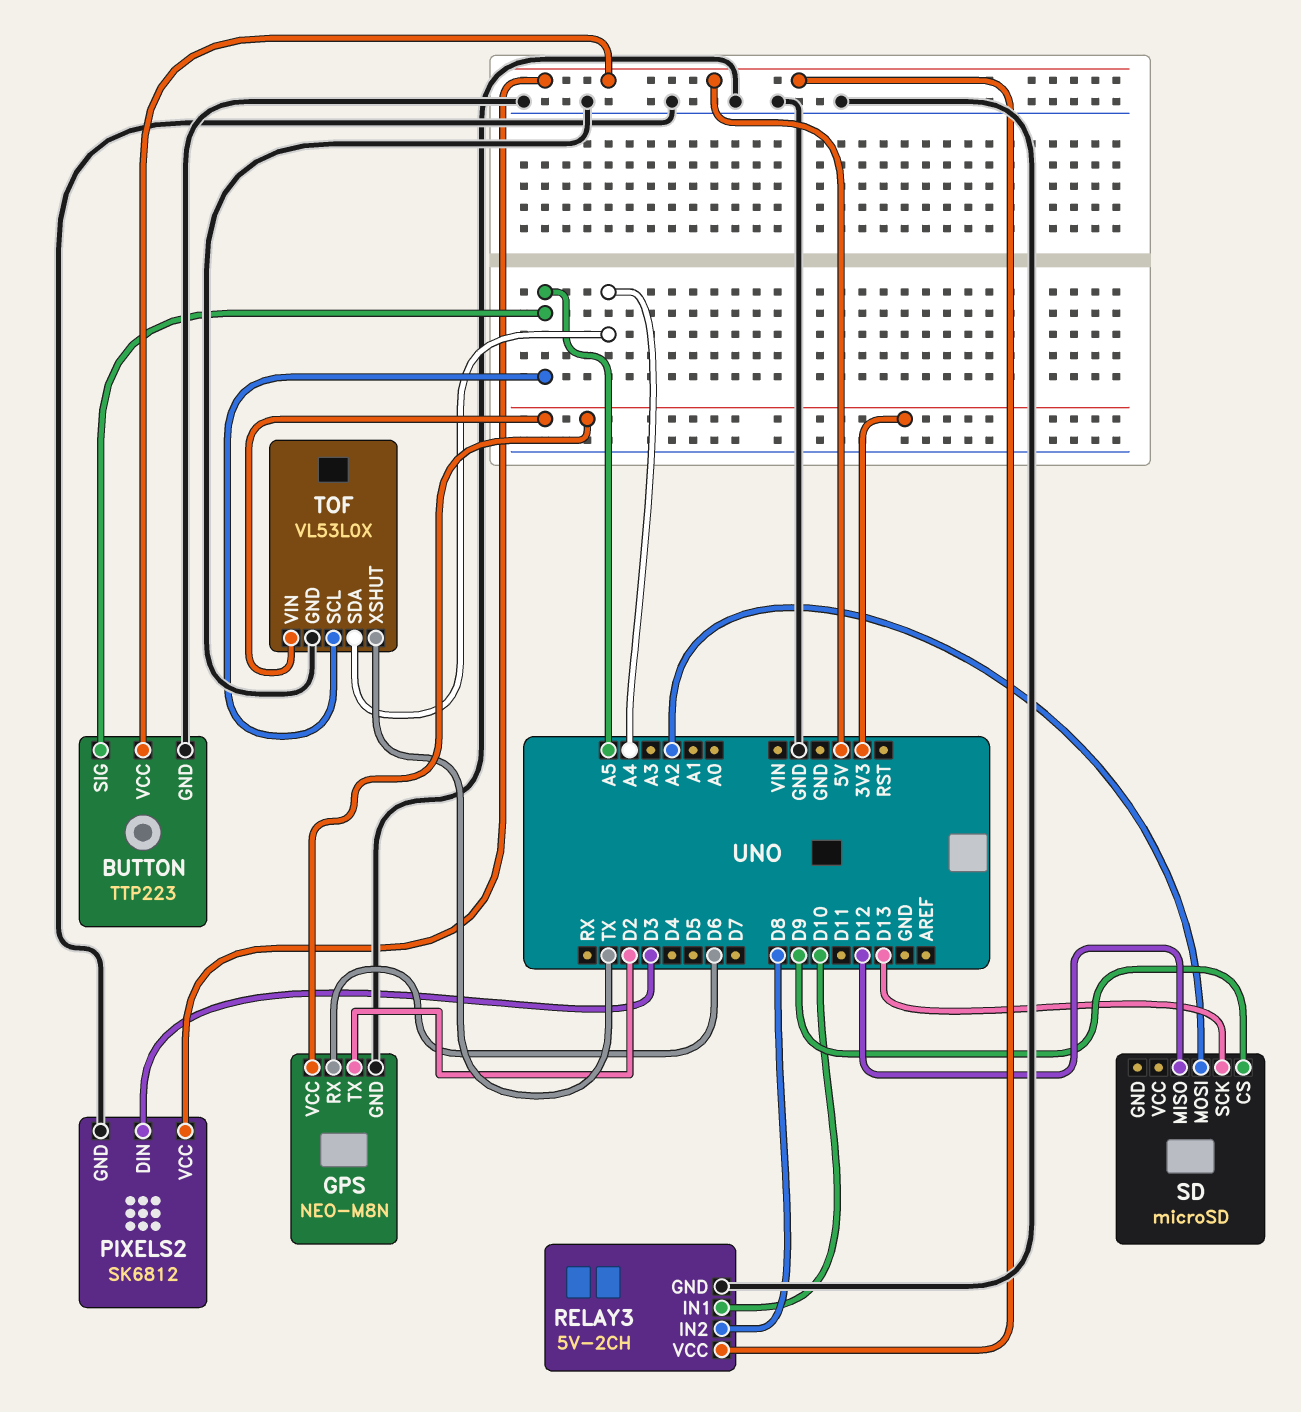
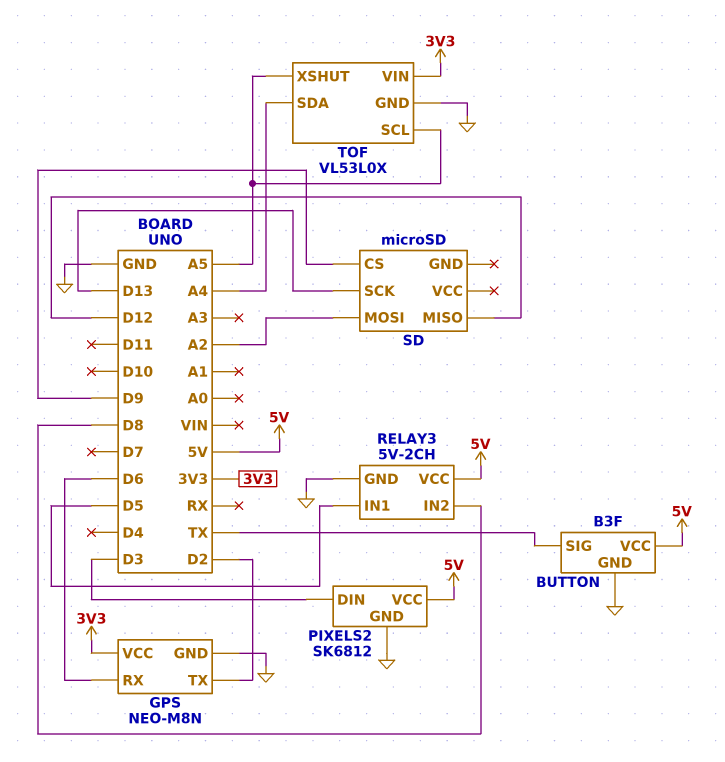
BUTTON: TTP223 -> B3F
BUTTON pin SIG: A5 -> TX
RELAY3 pin IN1: D10 -> D5
TOF pin XSHUT: TX -> A5

